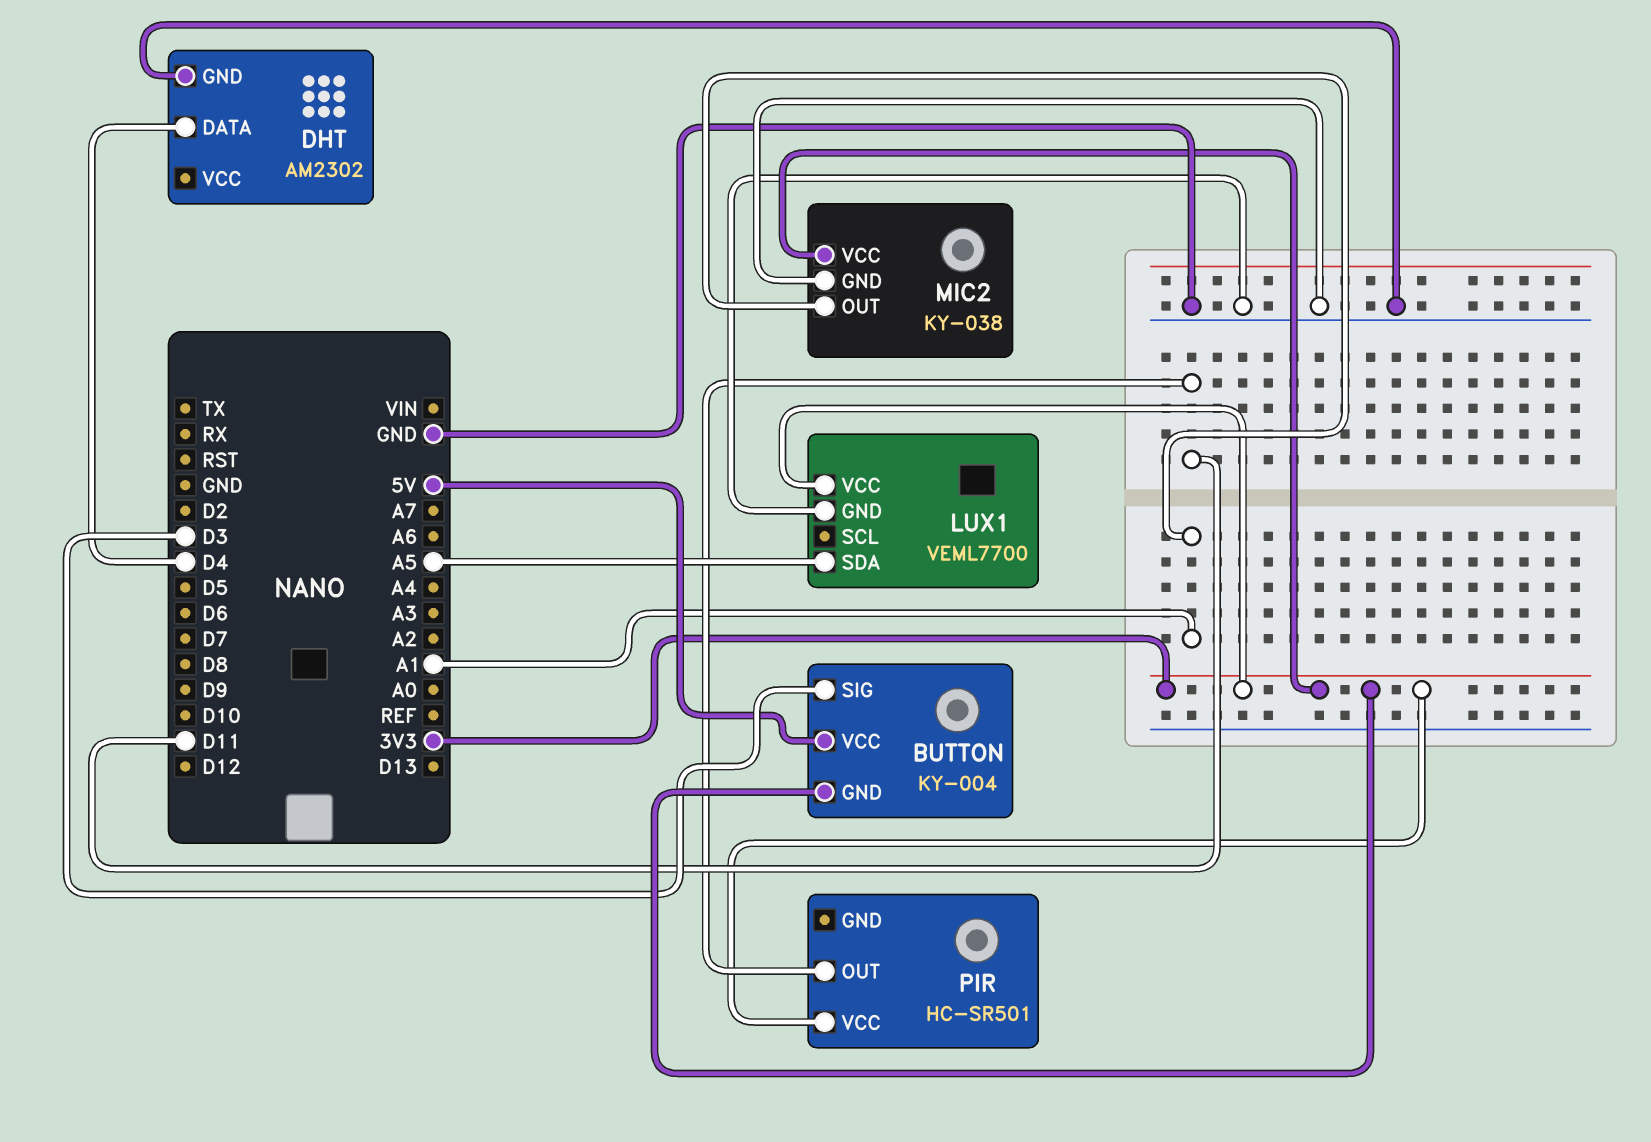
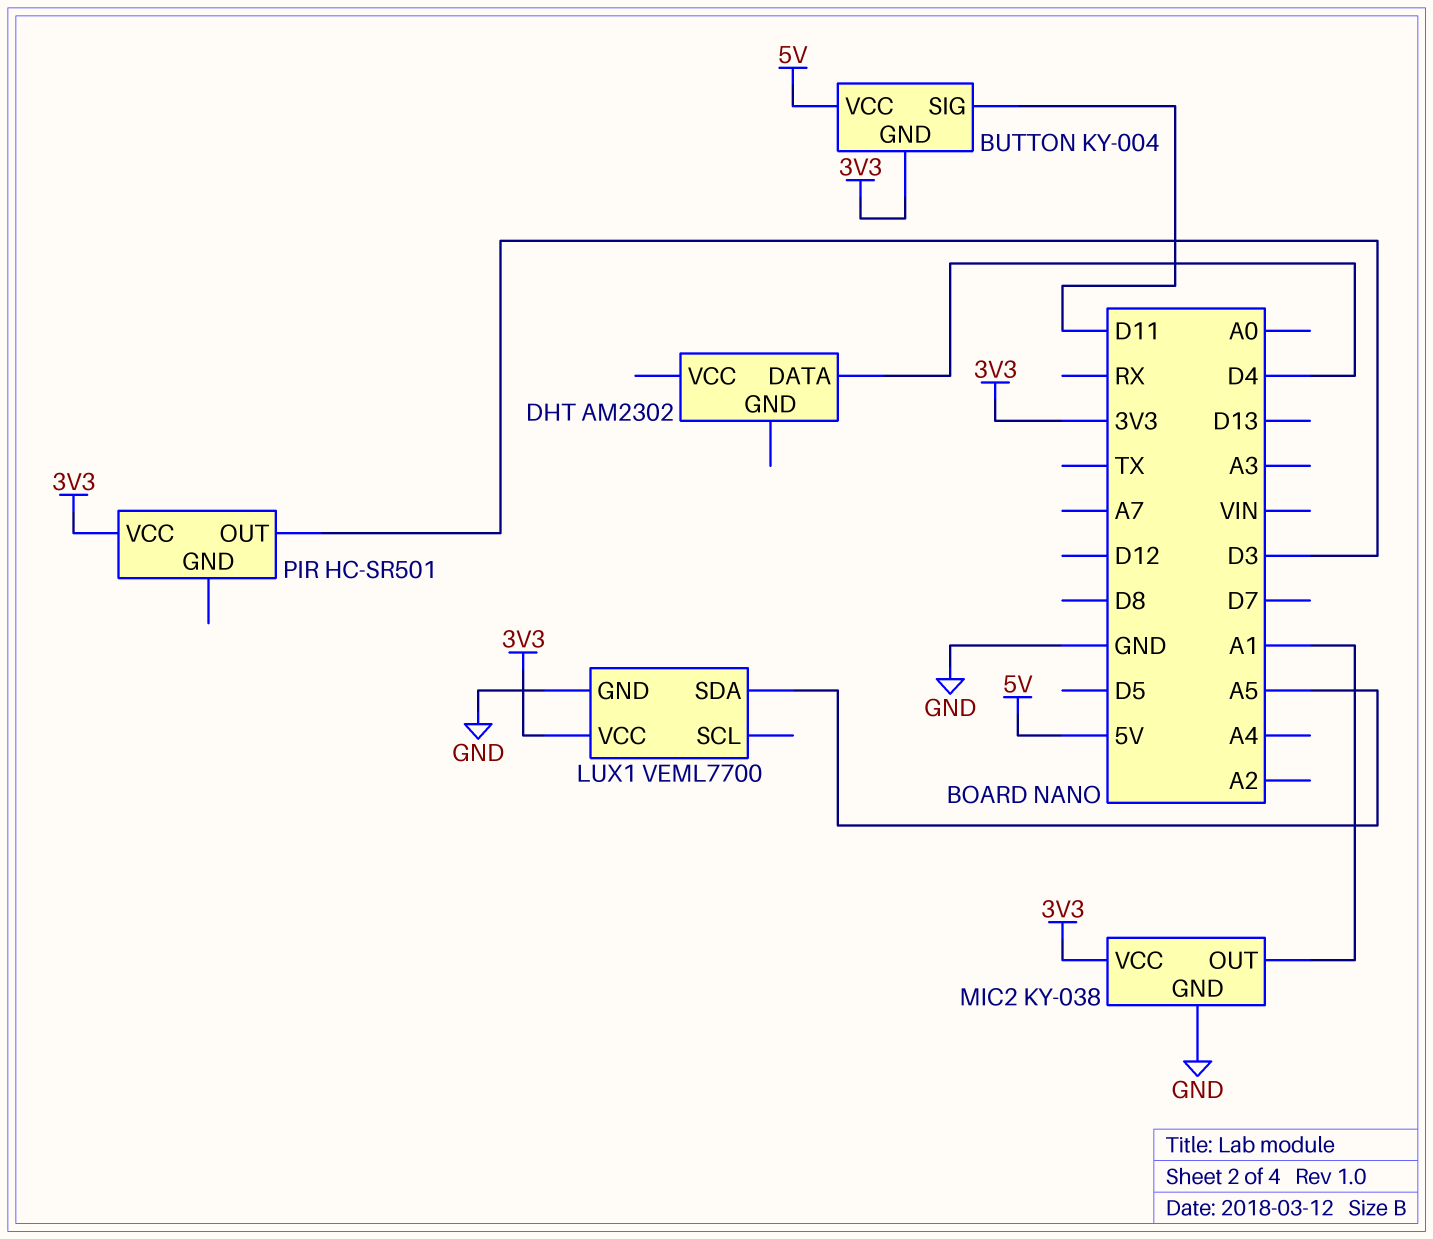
BUTTON pin SIG: D3 -> D11
DHT pin GND: GND -> none
PIR pin OUT: D11 -> D3

